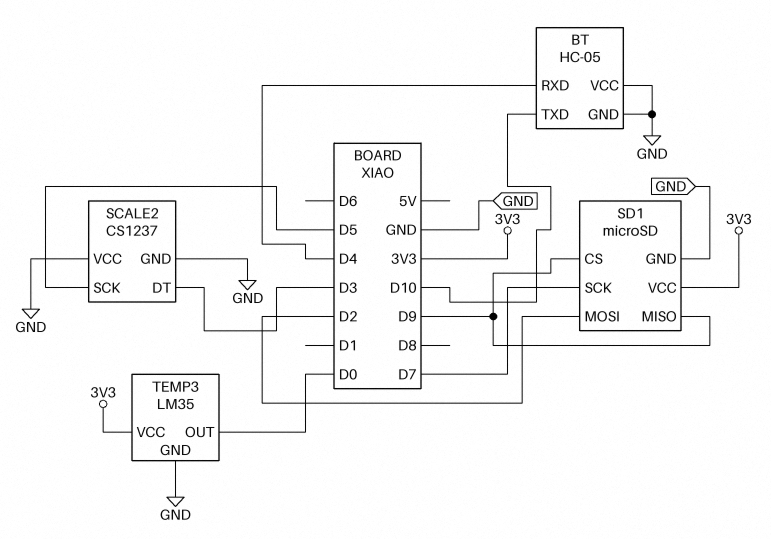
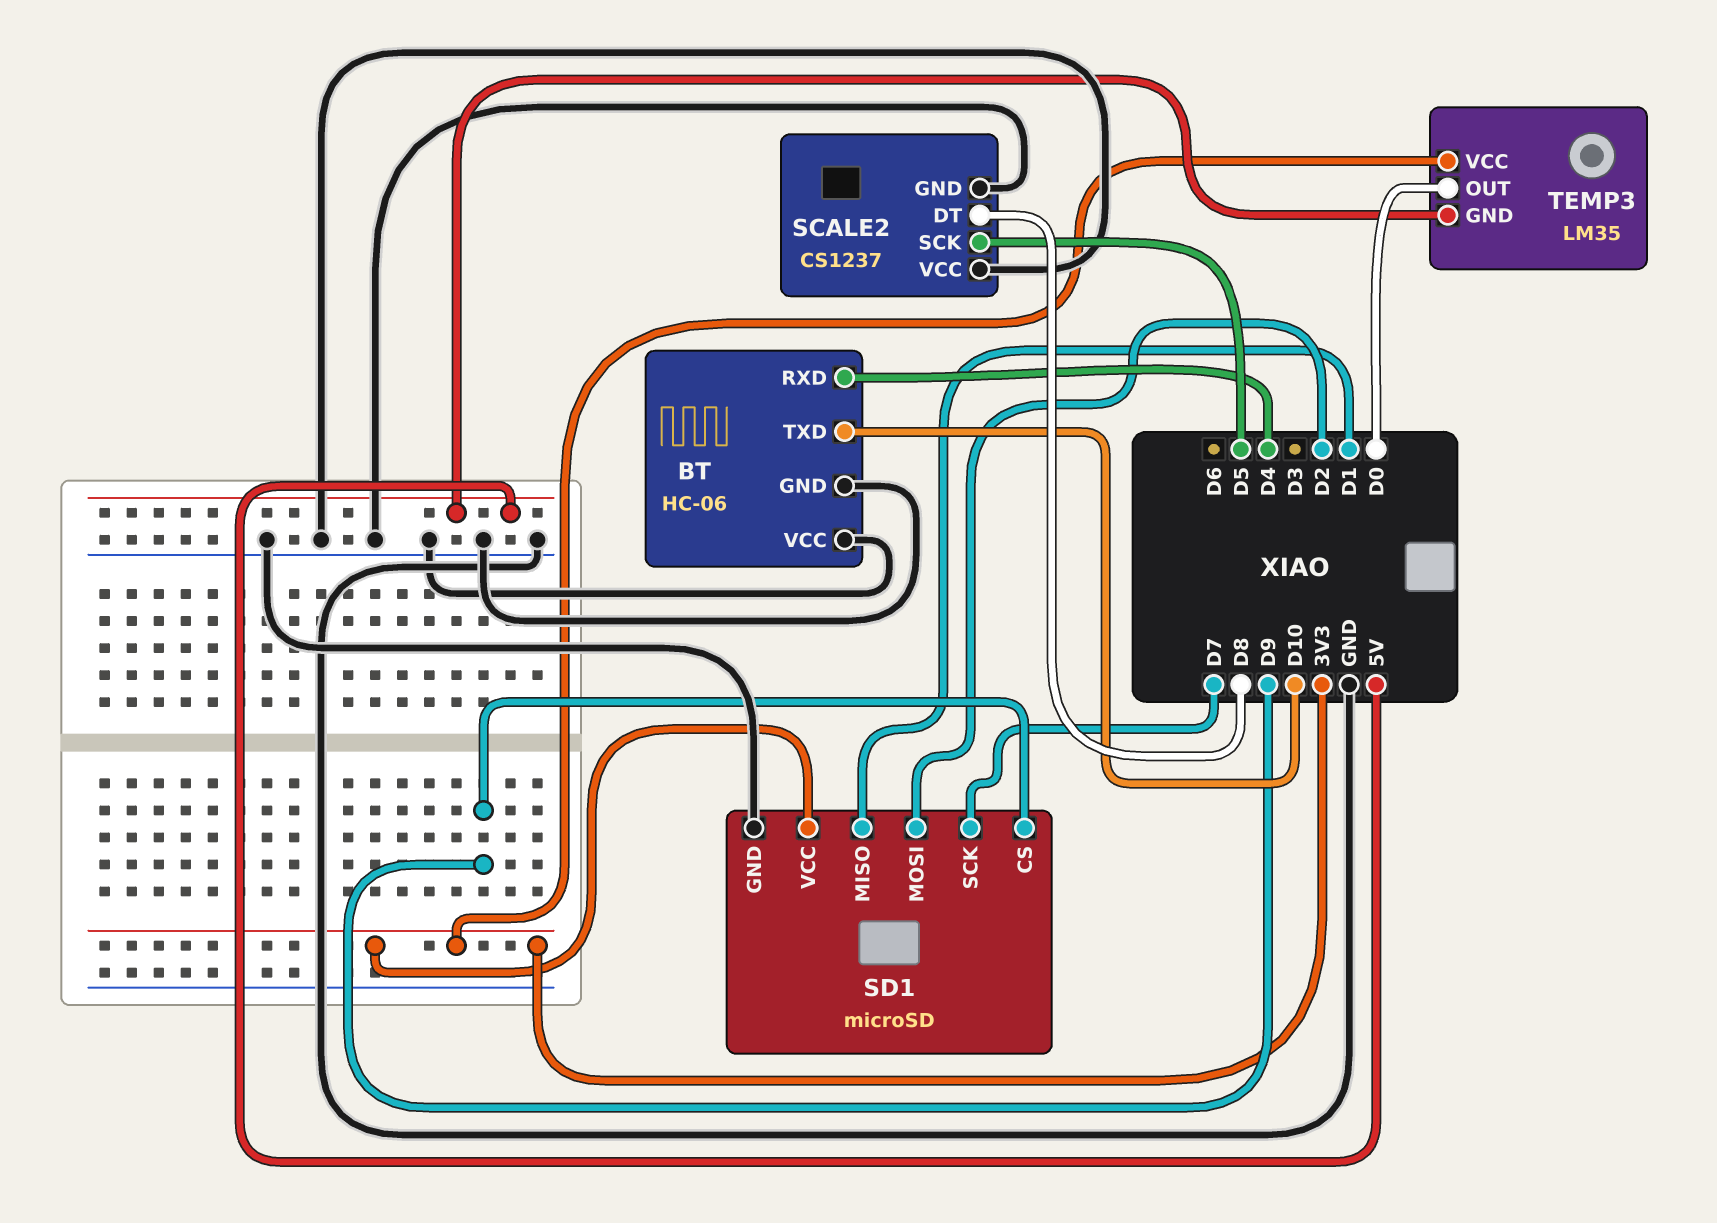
BT: HC-05 -> HC-06
SCALE2 pin DT: D3 -> D8
SD1 pin MISO: D9 -> D1
TEMP3 pin GND: GND -> 5V

